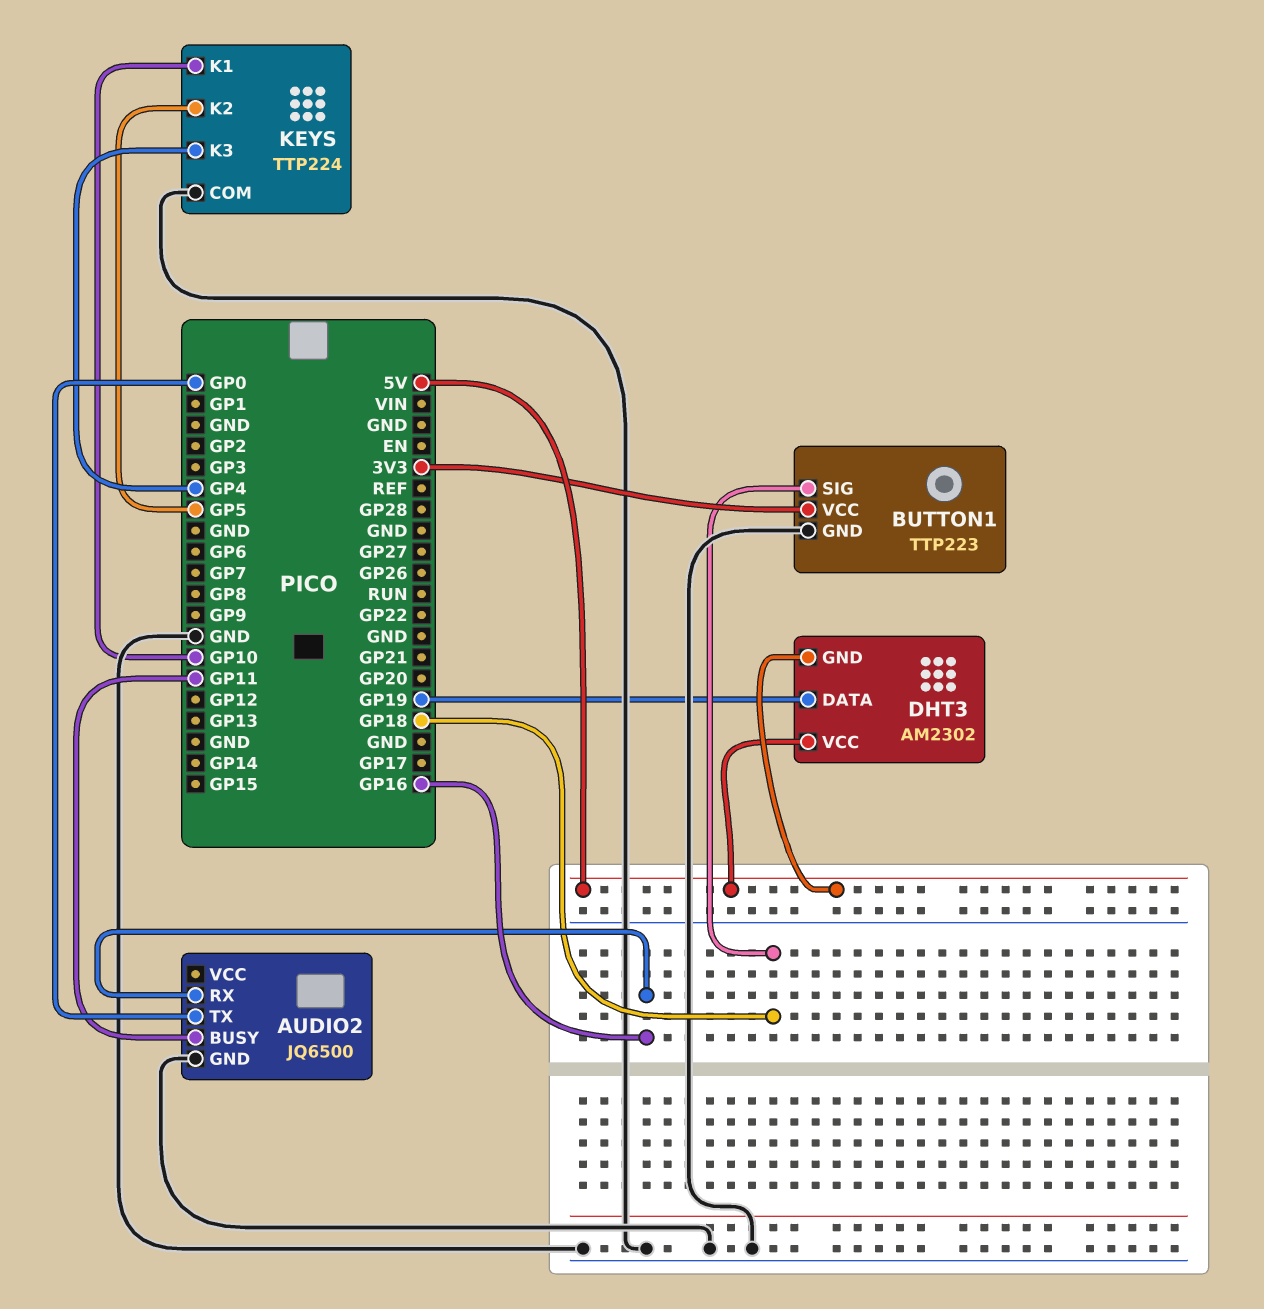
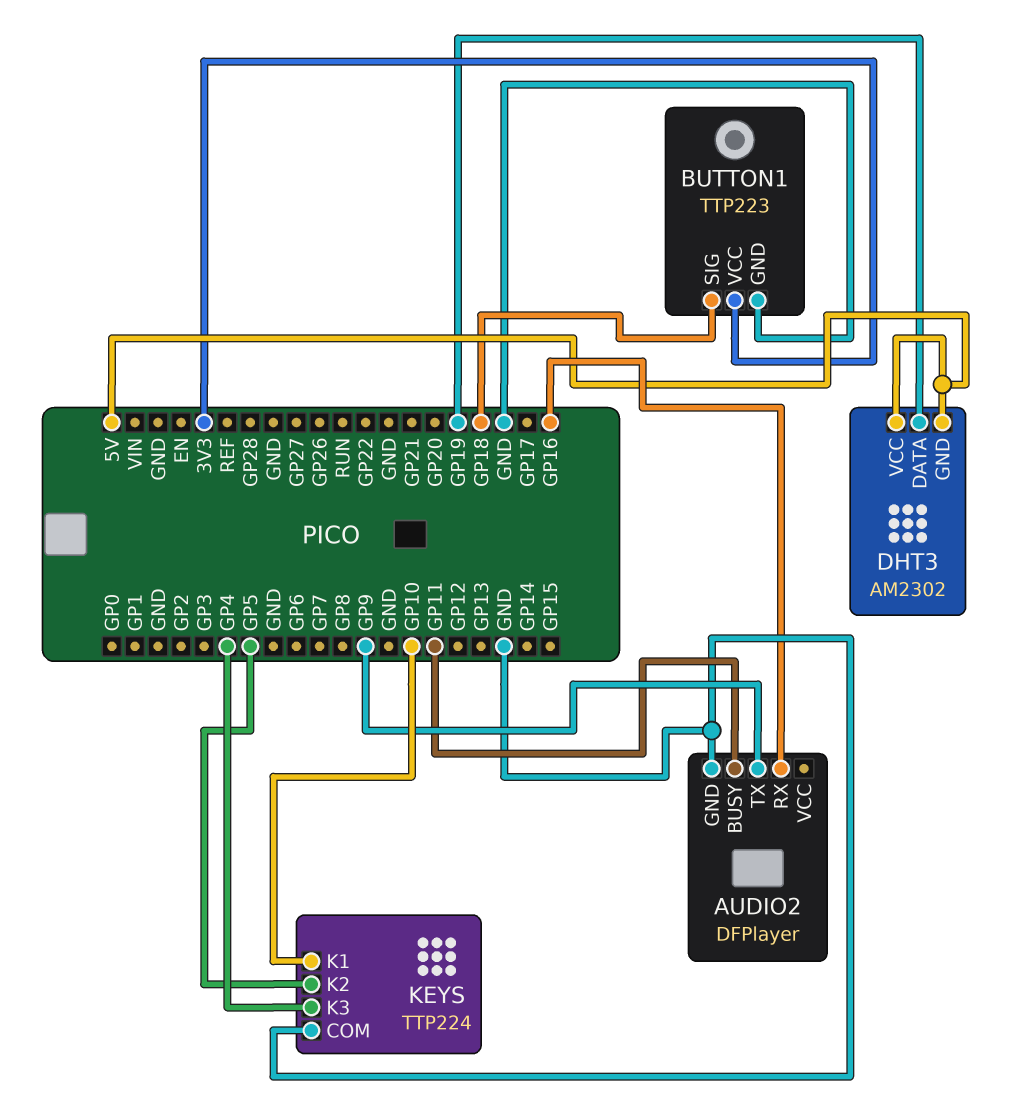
AUDIO2: JQ6500 -> DFPlayer
AUDIO2 pin TX: GP0 -> GP9

